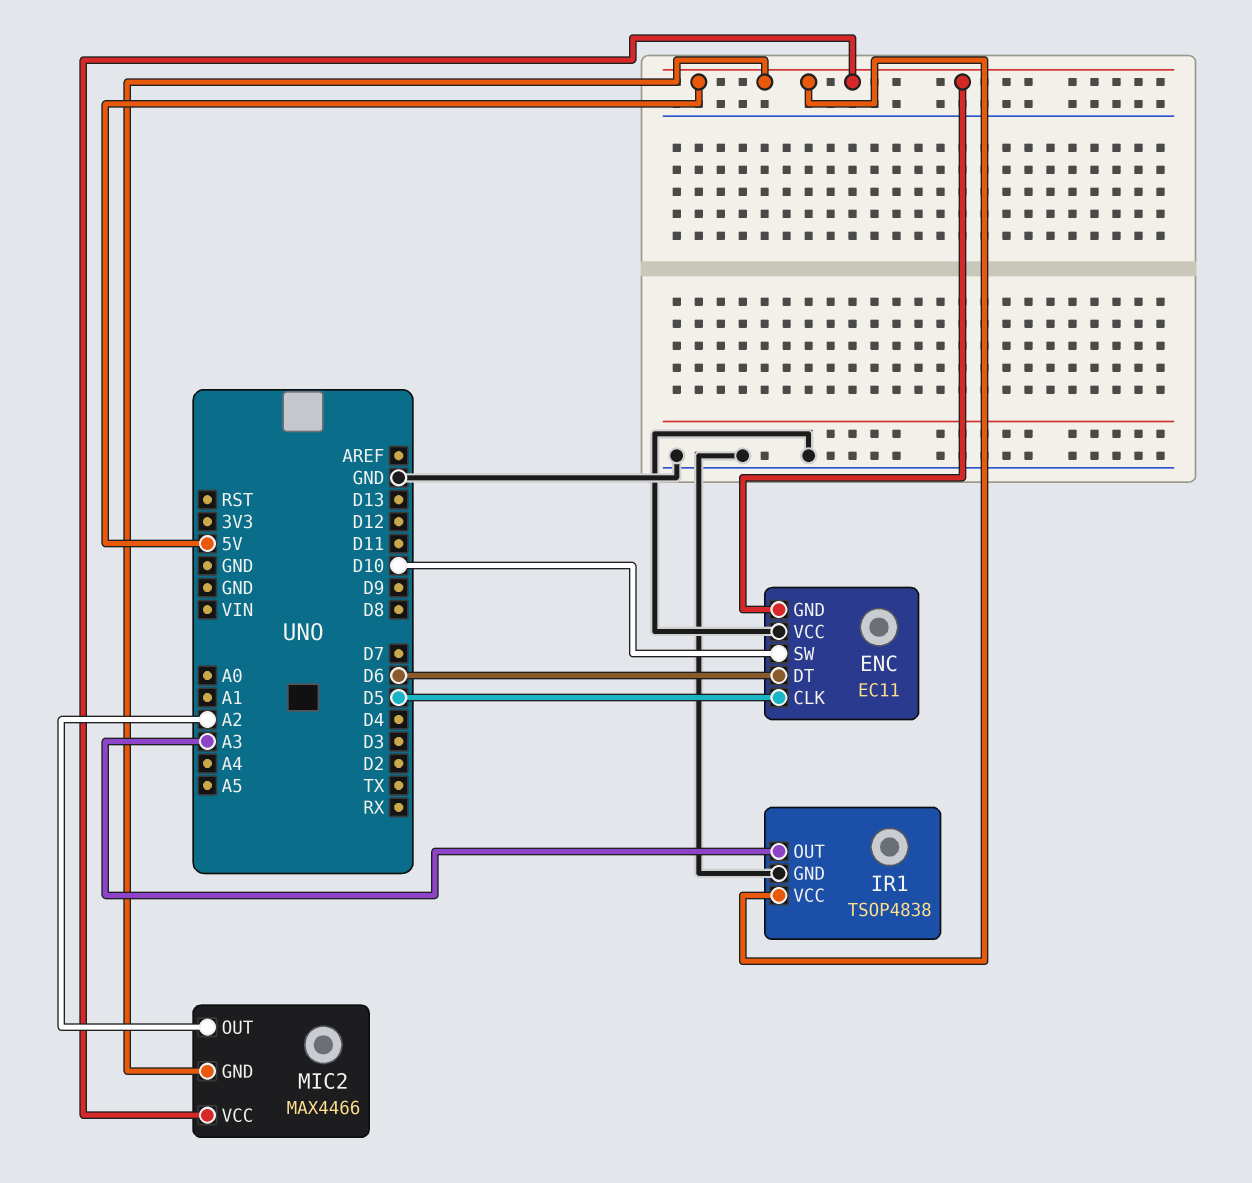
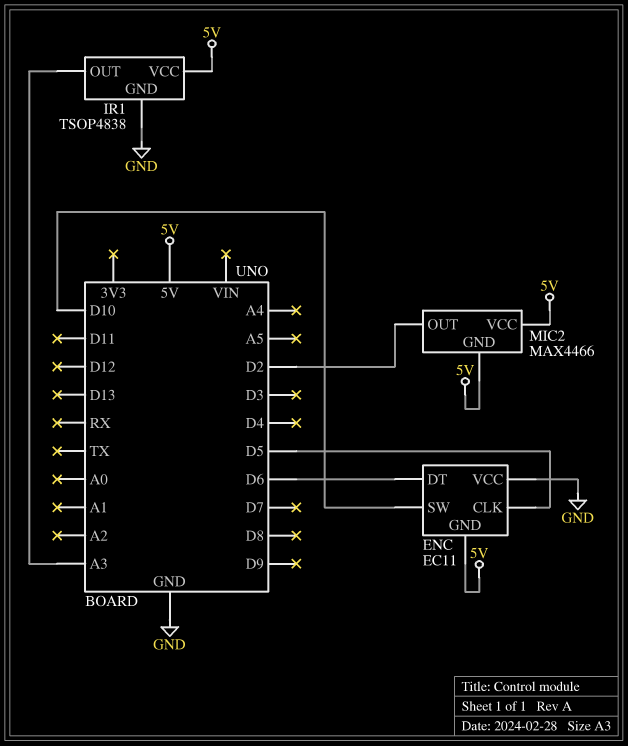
MIC2 pin OUT: A2 -> D2

